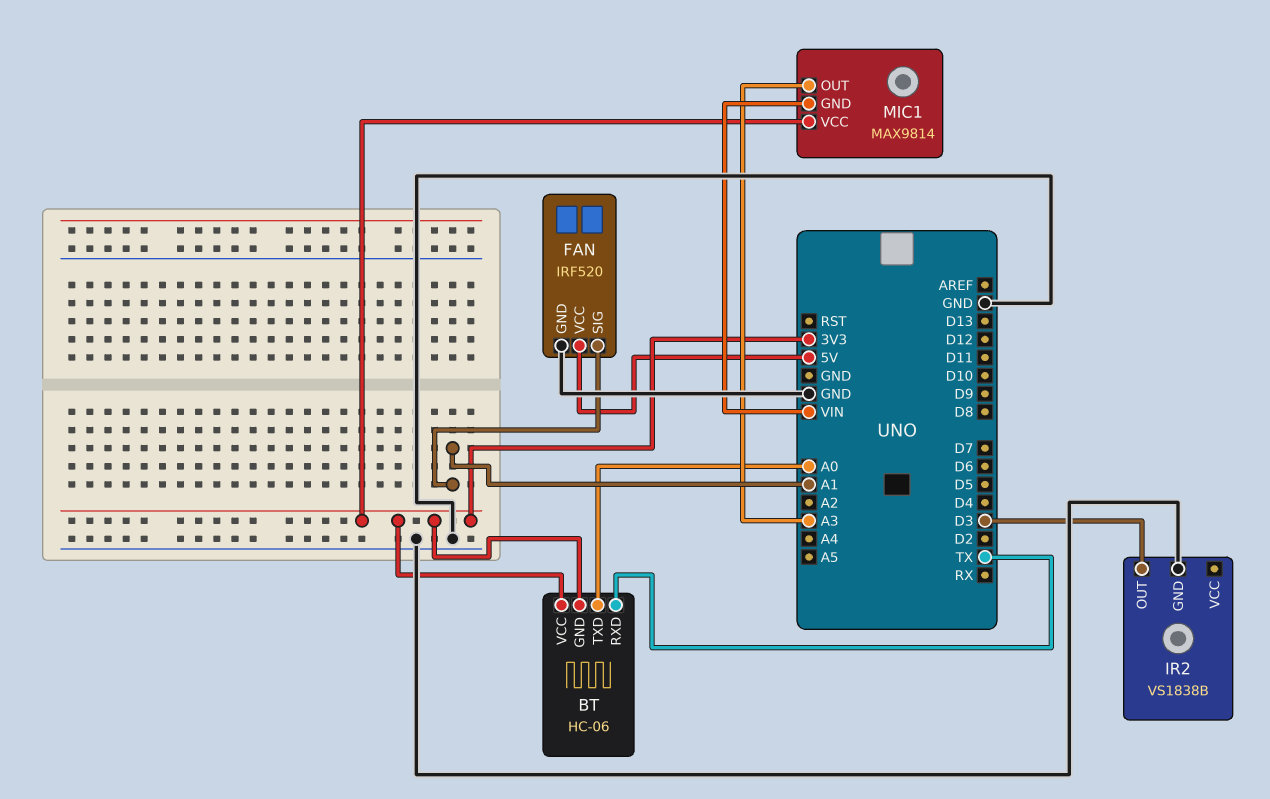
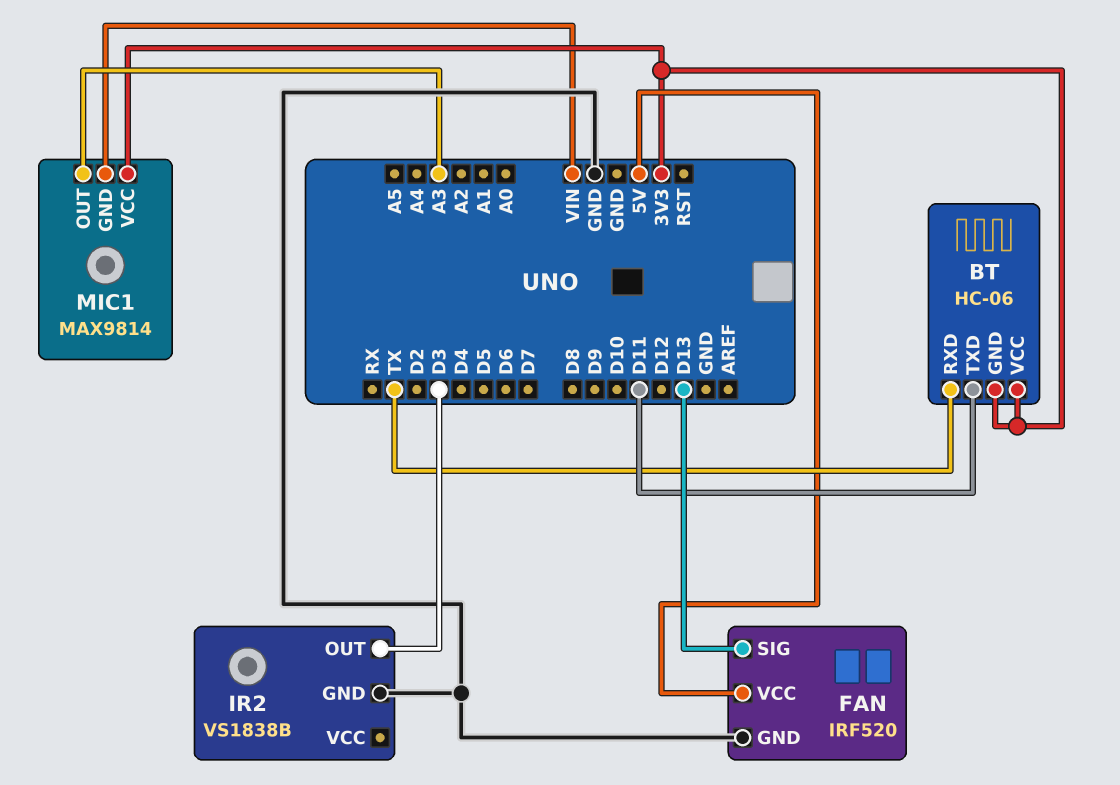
BT pin TXD: A0 -> D11
FAN pin SIG: A1 -> D13

